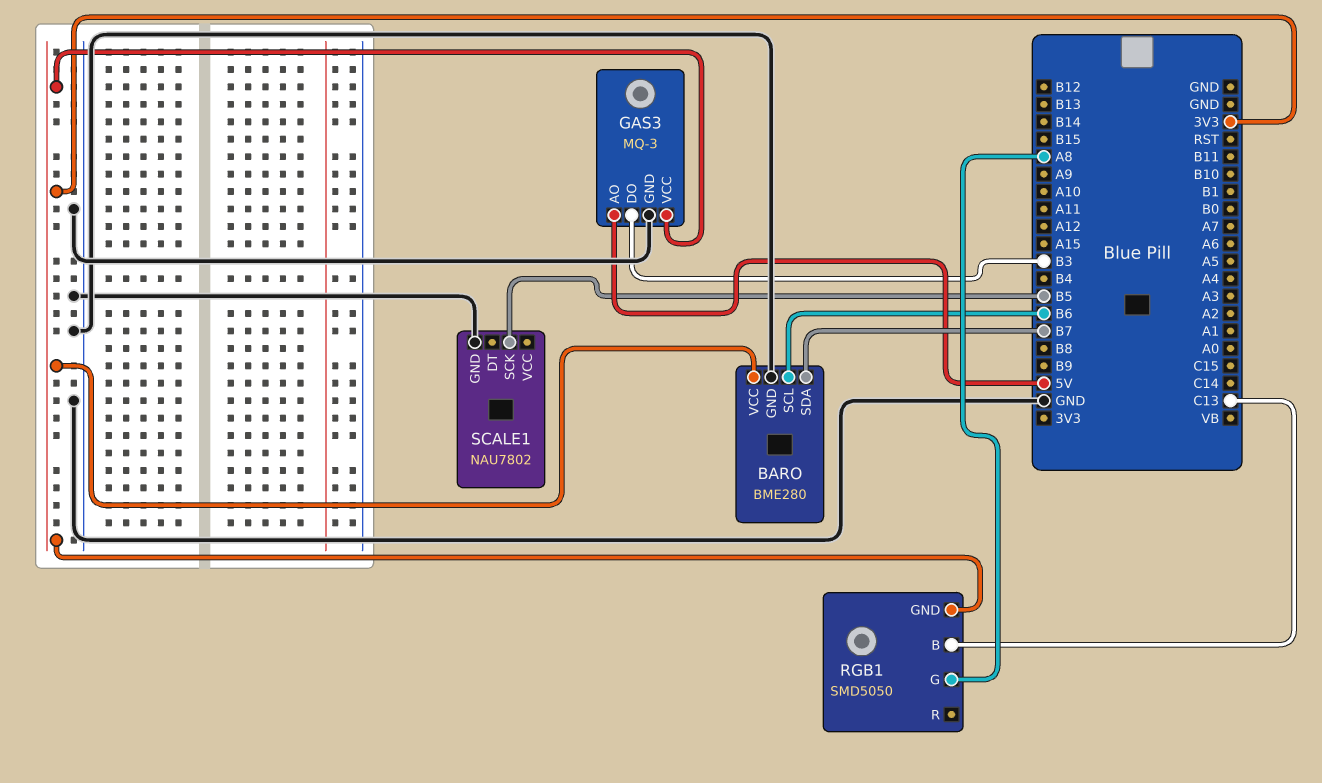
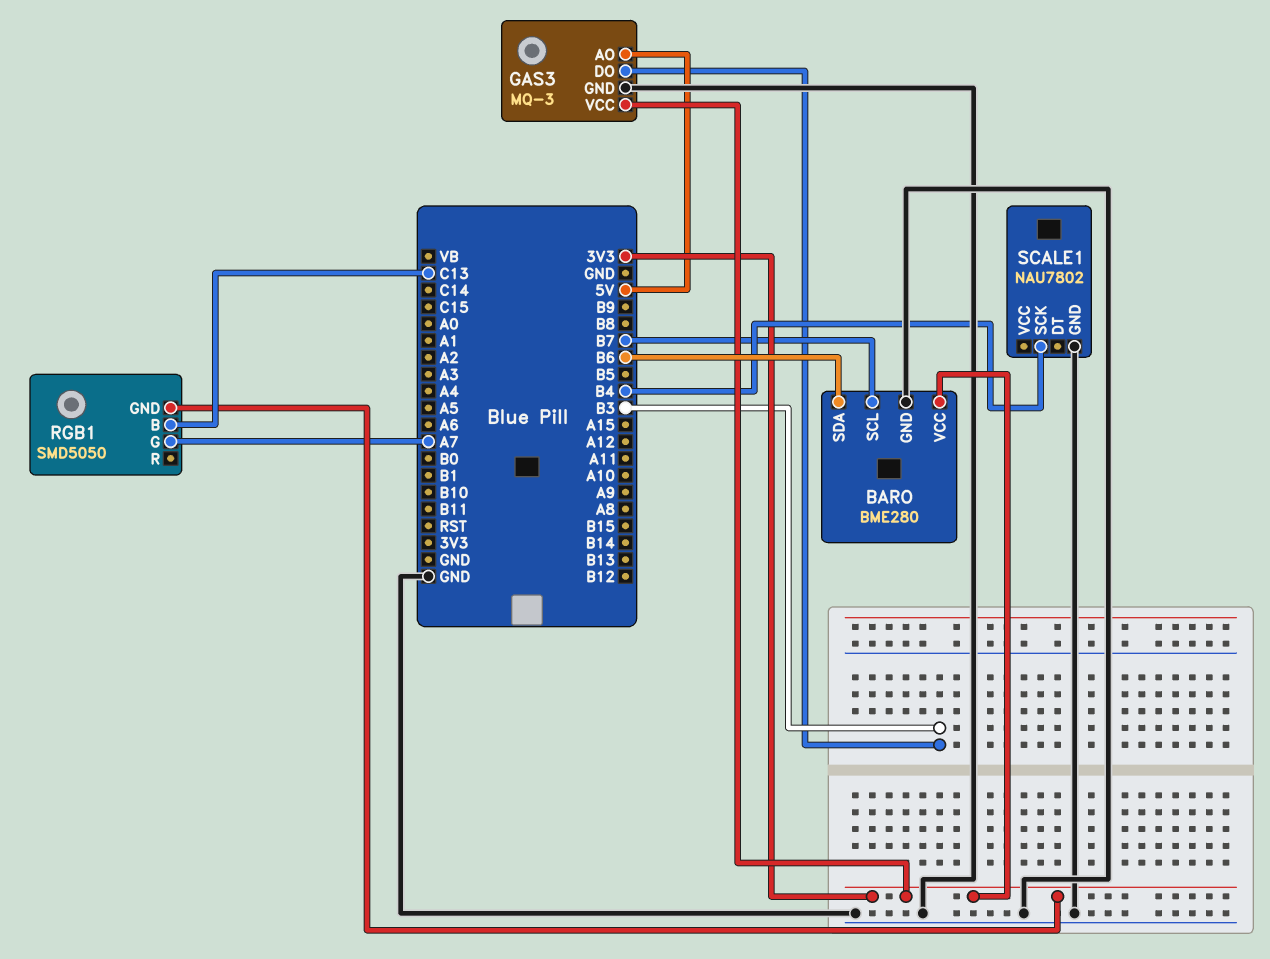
BARO pin SCL: B6 -> B7
BARO pin SDA: B7 -> B6
RGB1 pin G: A8 -> A7
SCALE1 pin SCK: B5 -> B4

